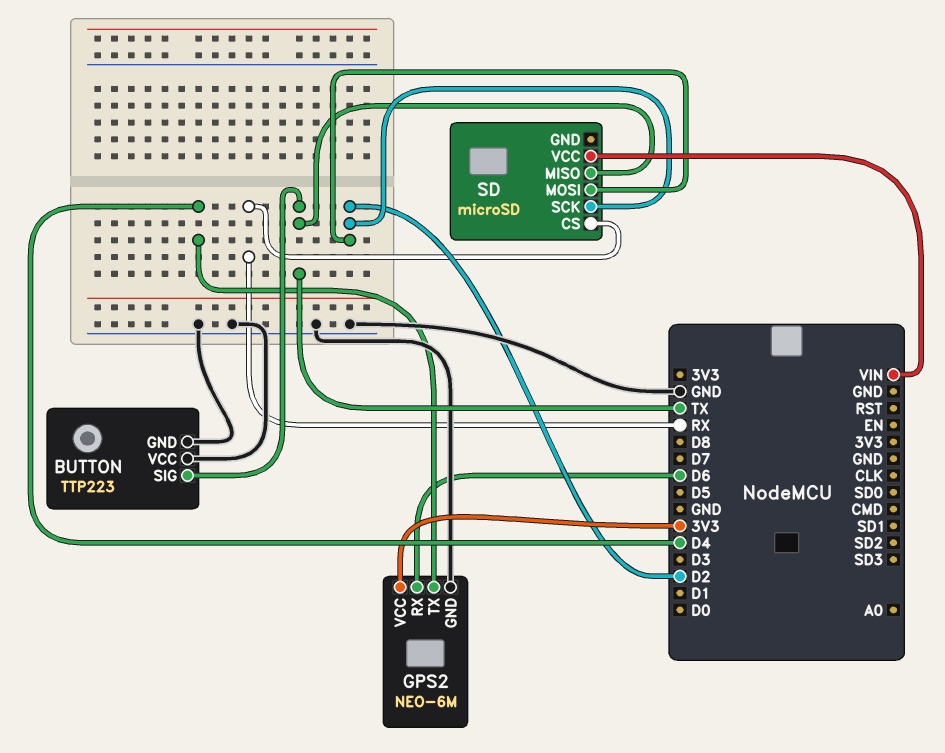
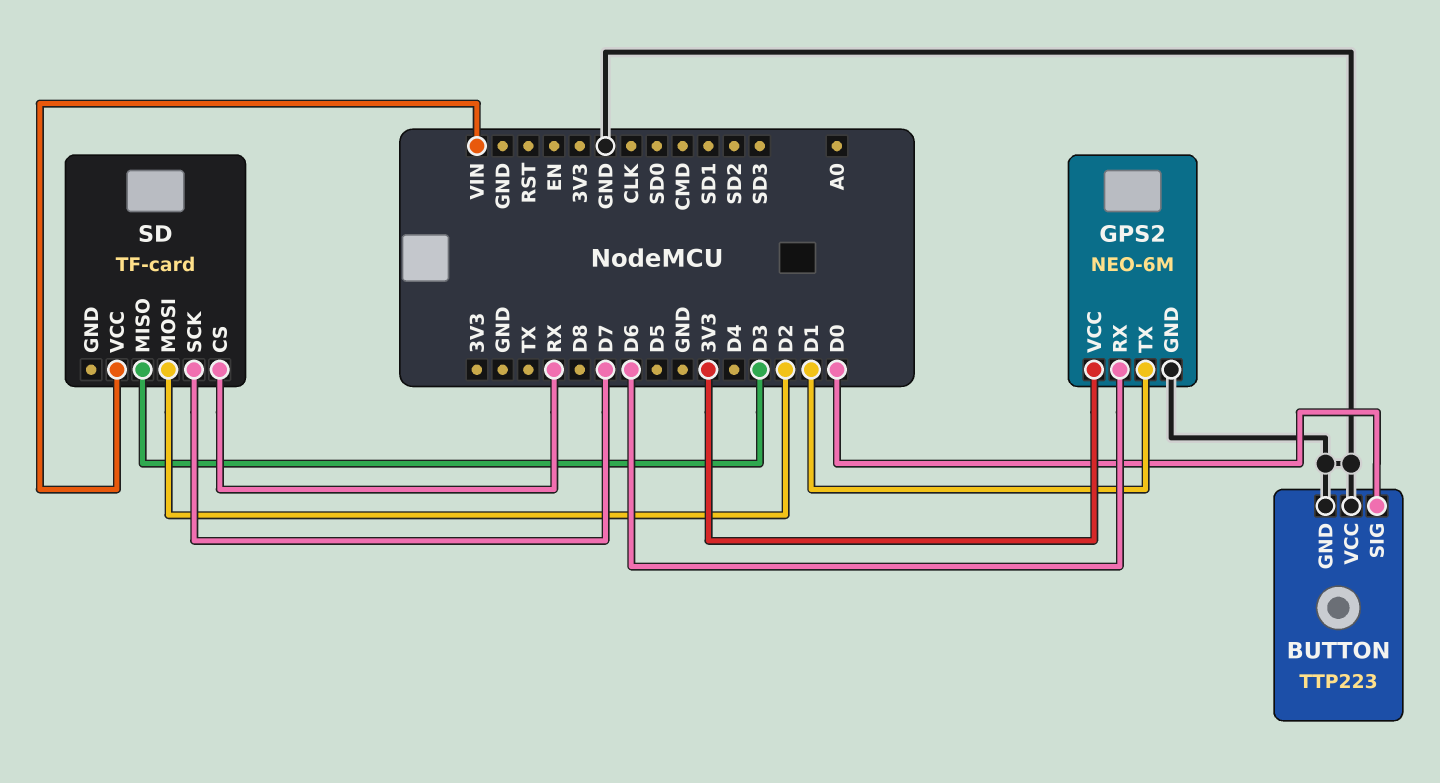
BUTTON pin SIG: TX -> D0
GPS2 pin TX: D4 -> D1
SD: microSD -> TF-card
SD pin MISO: TX -> D3
SD pin SCK: D2 -> D7

